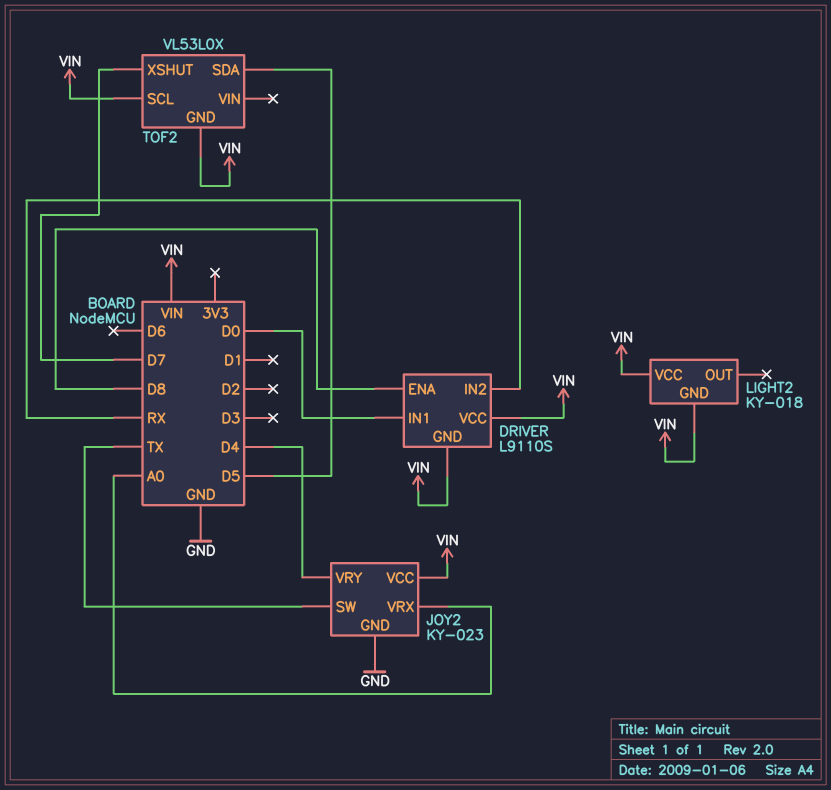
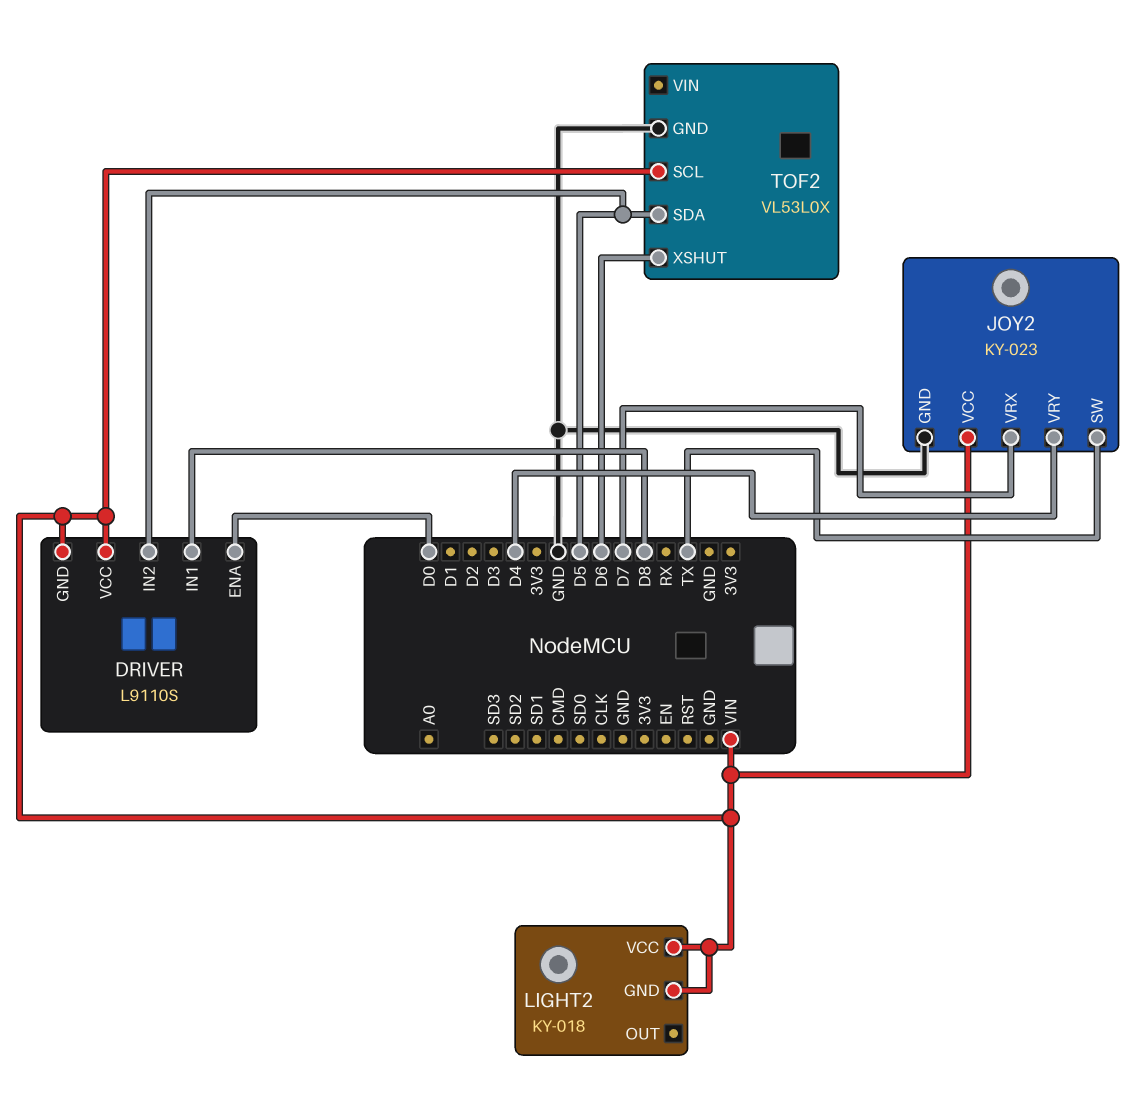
DRIVER pin ENA: D8 -> D0
DRIVER pin IN1: D0 -> D8
DRIVER pin IN2: RX -> D5
JOY2 pin VRX: A0 -> D7
TOF2 pin GND: VIN -> GND
TOF2 pin XSHUT: D7 -> D6

